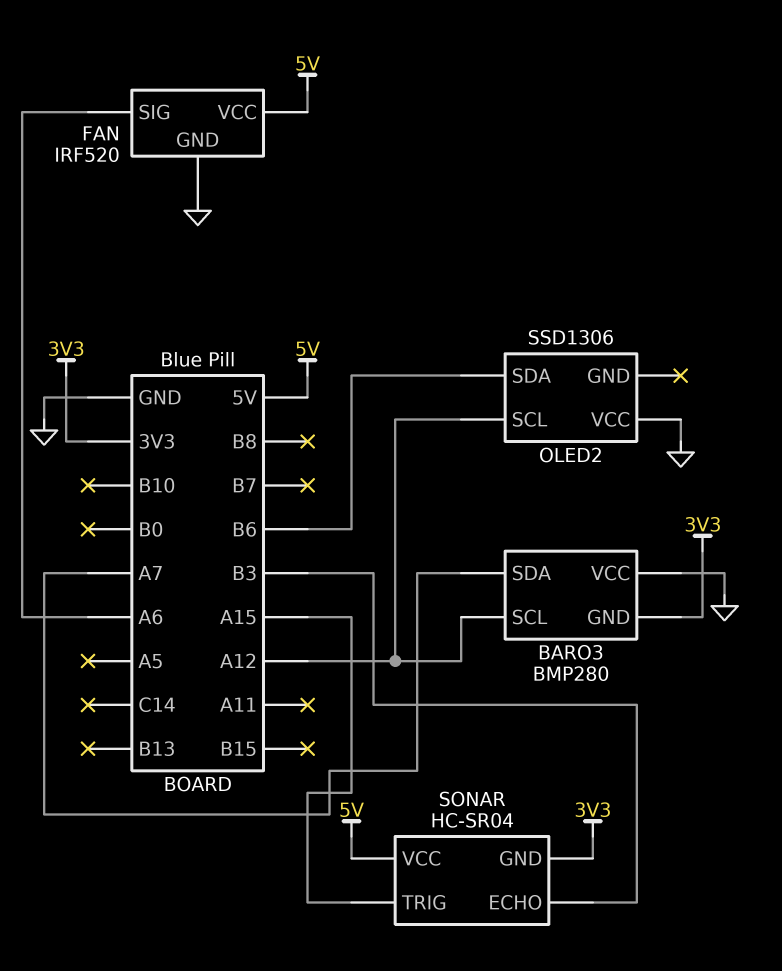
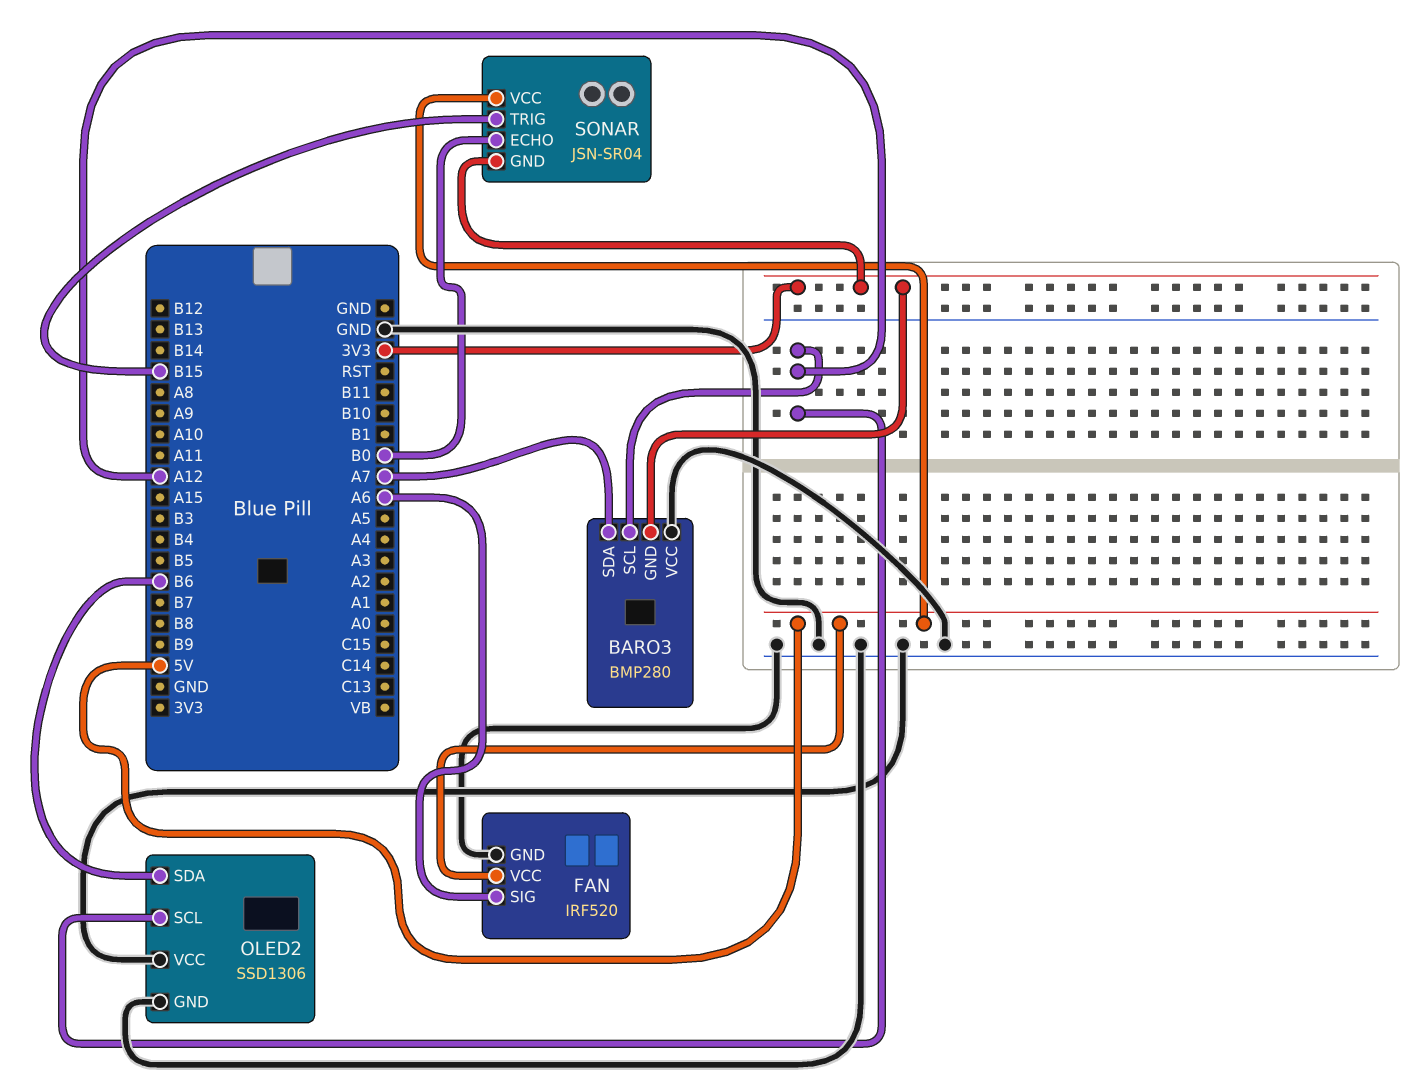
OLED2 pin GND: none -> GND
SONAR: HC-SR04 -> JSN-SR04
SONAR pin ECHO: B3 -> B0
SONAR pin TRIG: A15 -> B15

